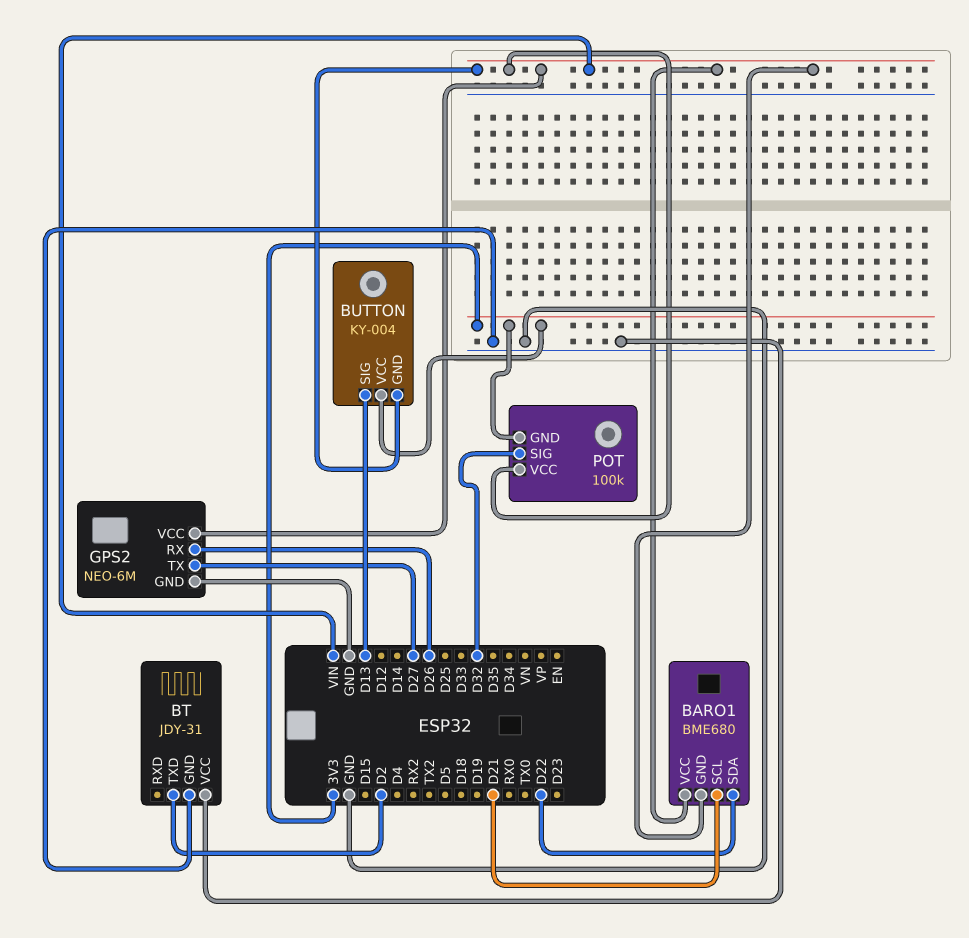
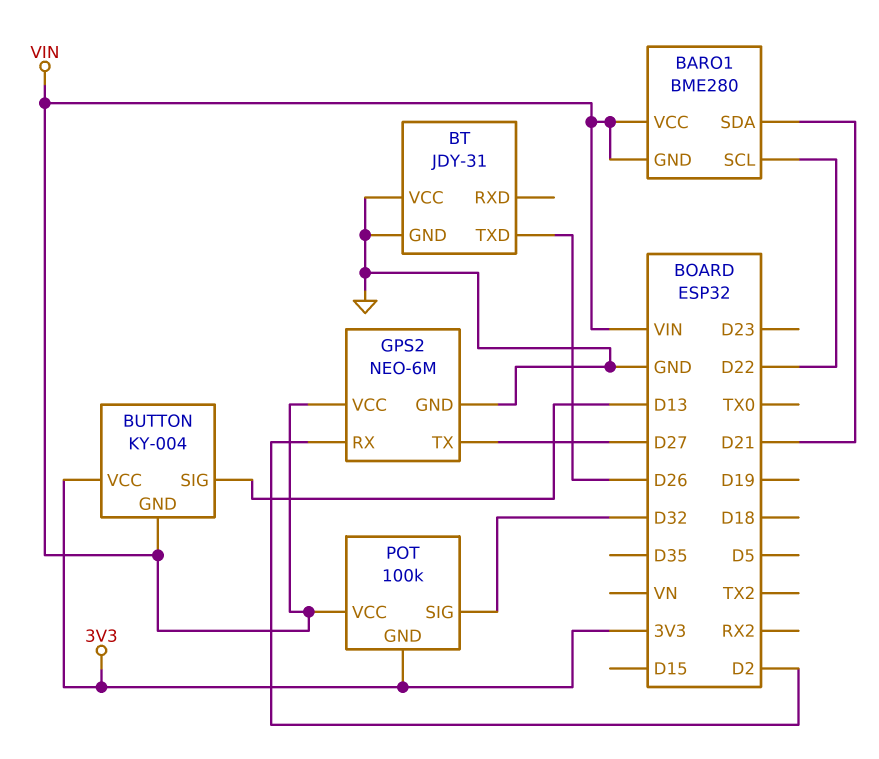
BARO1: BME680 -> BME280
BARO1 pin SCL: D21 -> D22
BARO1 pin SDA: D22 -> D21
BT pin TXD: D2 -> D26
GPS2 pin RX: D26 -> D2

